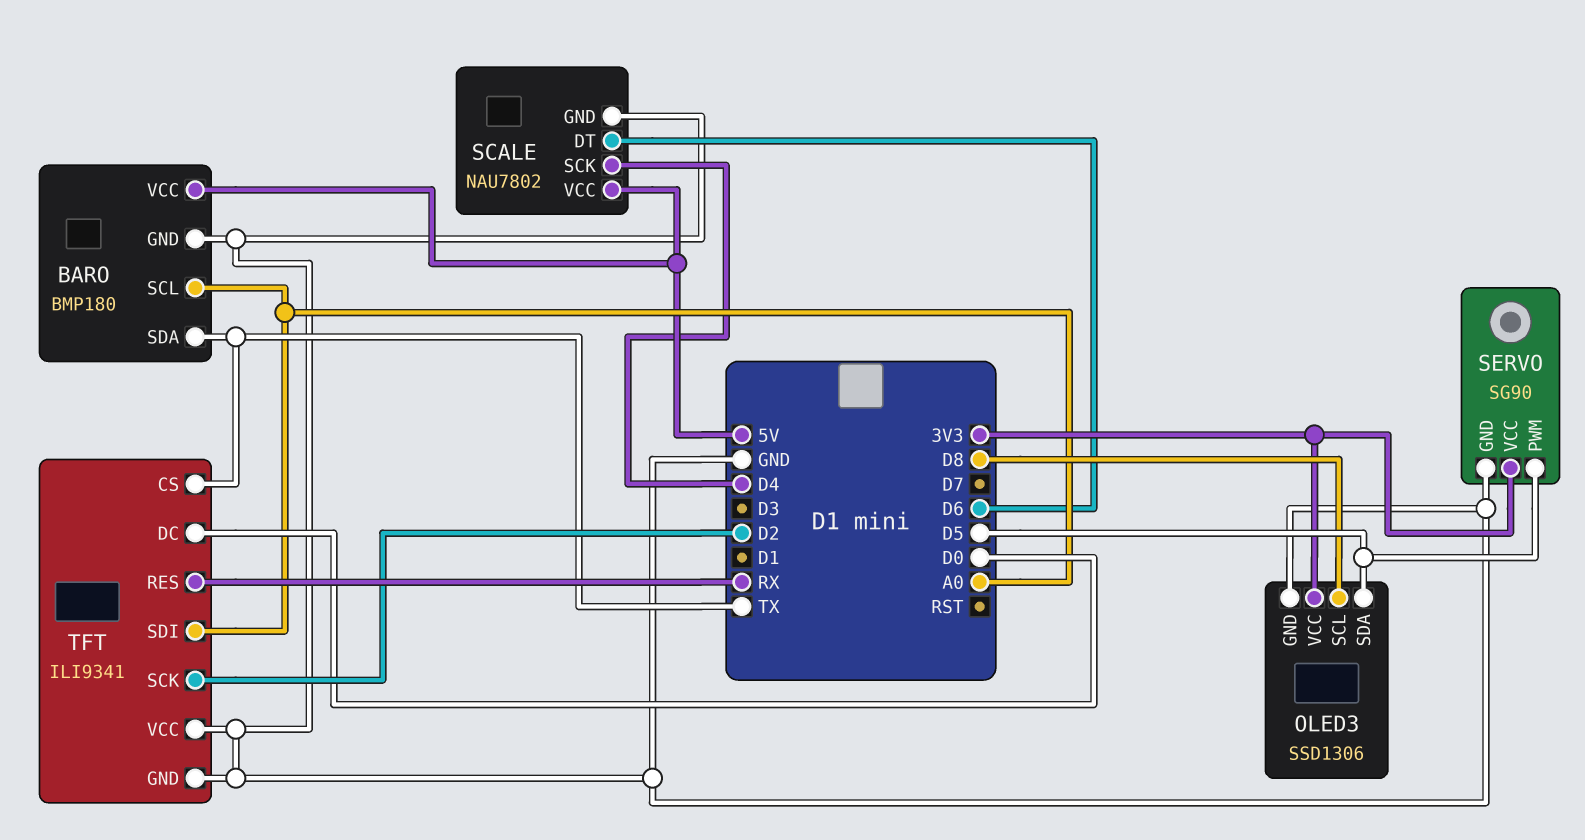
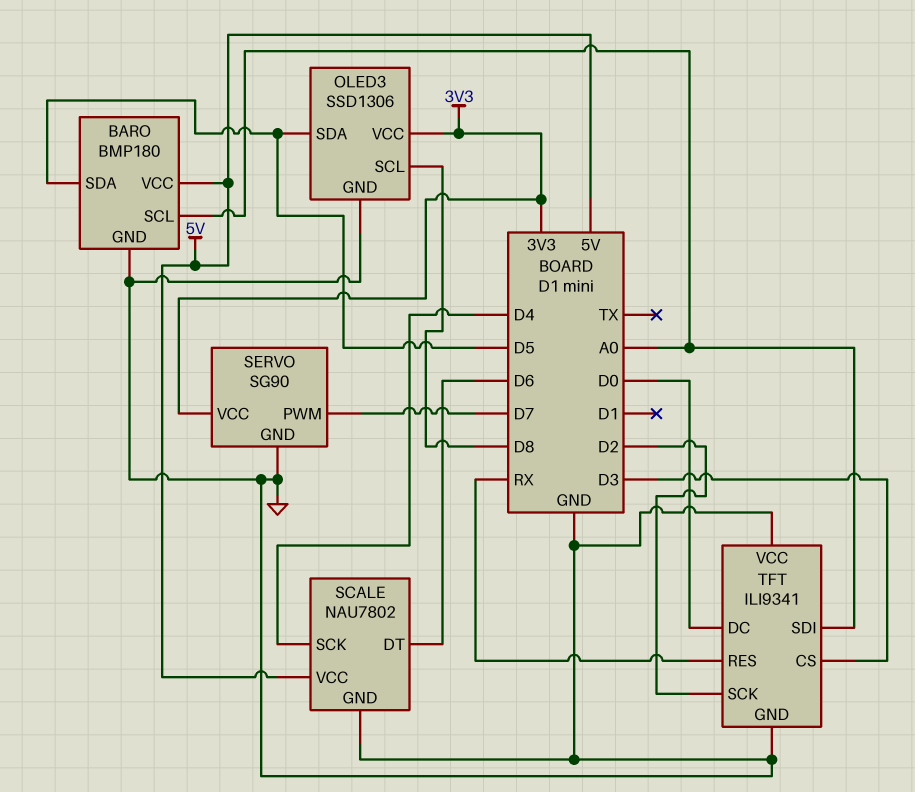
BARO pin SDA: TX -> D5
SERVO pin PWM: D5 -> D7
TFT pin CS: TX -> D3

